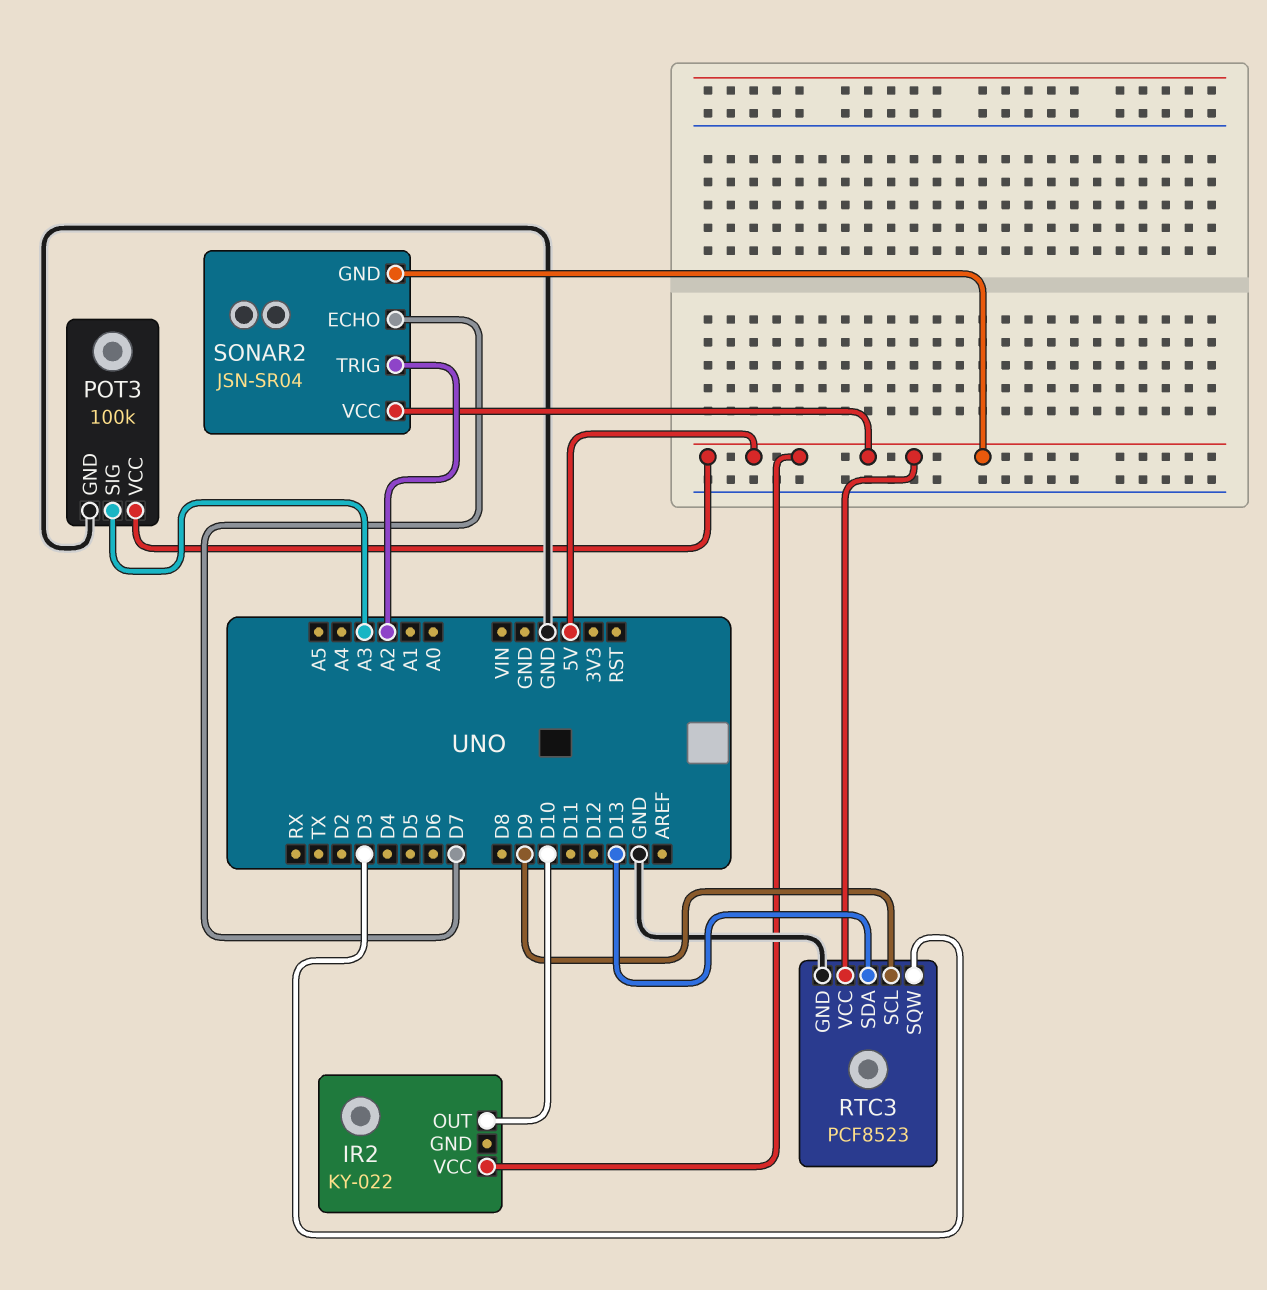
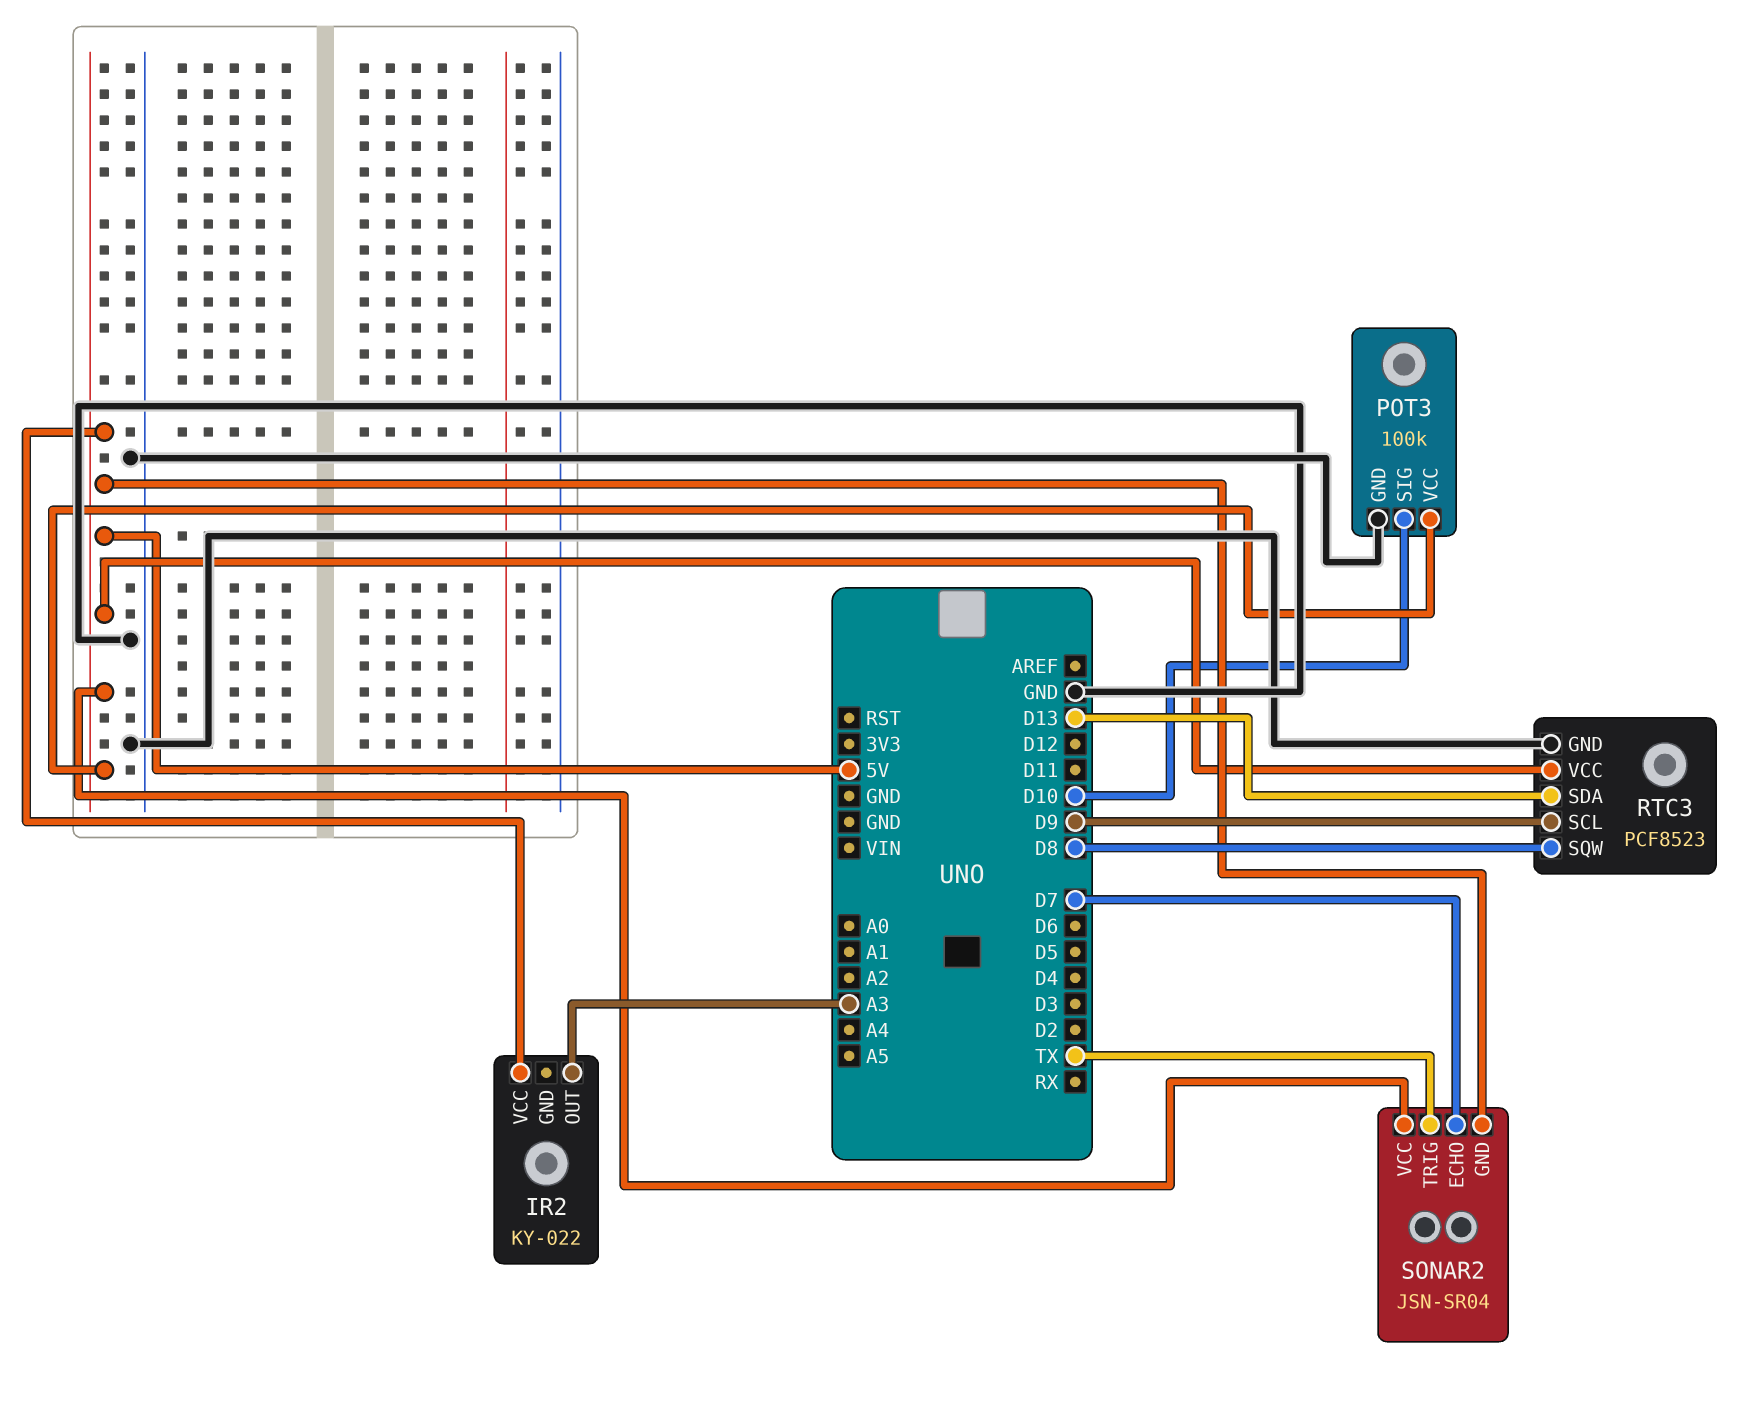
IR2 pin OUT: D10 -> A3
POT3 pin SIG: A3 -> D10
RTC3 pin SQW: D3 -> D8
SONAR2 pin TRIG: A2 -> TX

